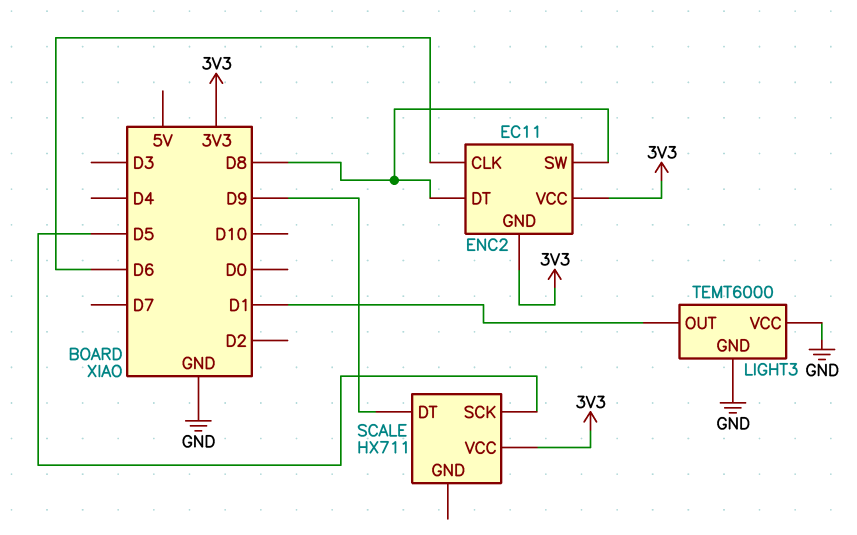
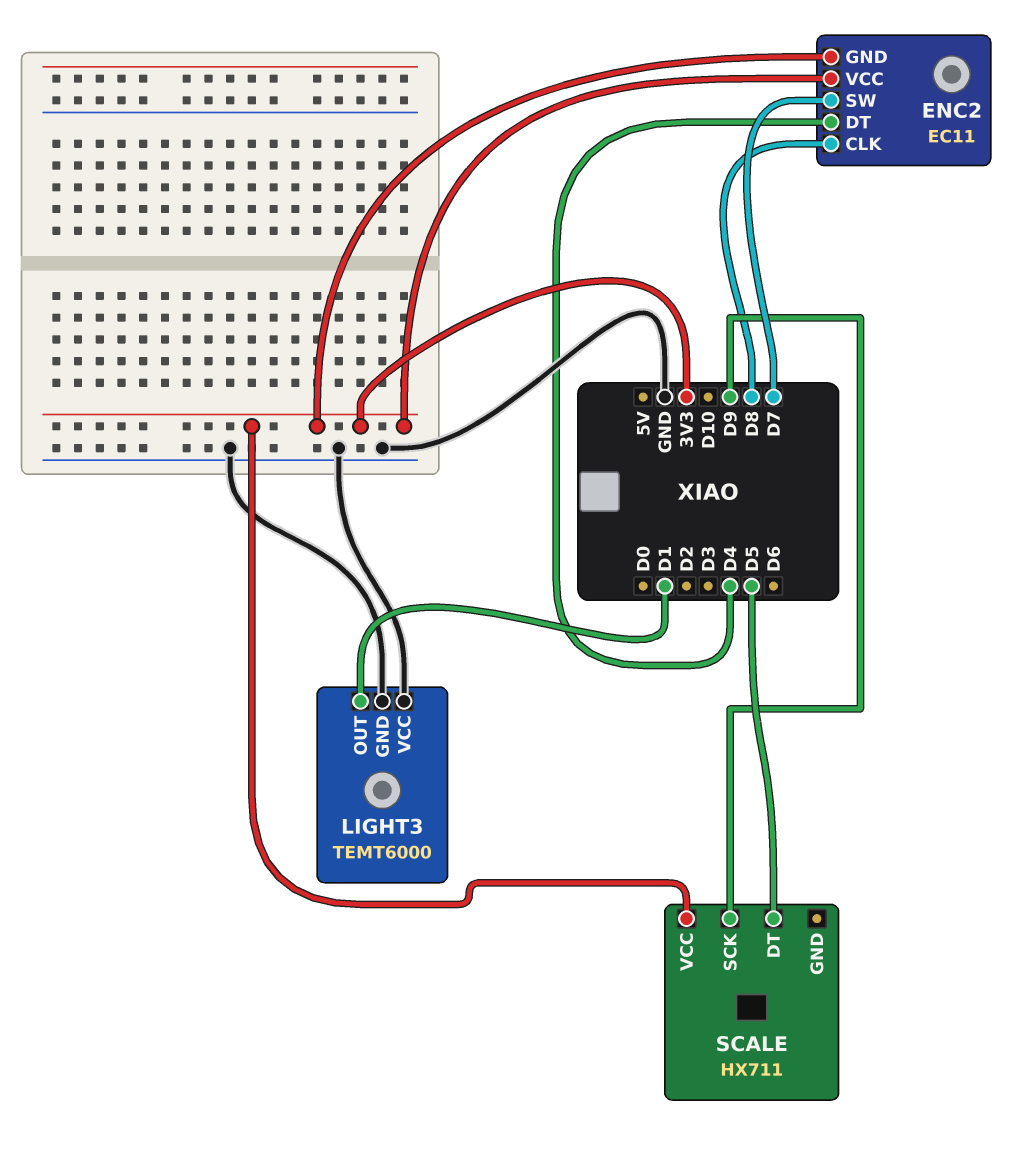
ENC2 pin CLK: D6 -> D8
ENC2 pin DT: D8 -> D4
ENC2 pin SW: D8 -> D7
SCALE pin DT: D9 -> D5
SCALE pin SCK: D5 -> D9

